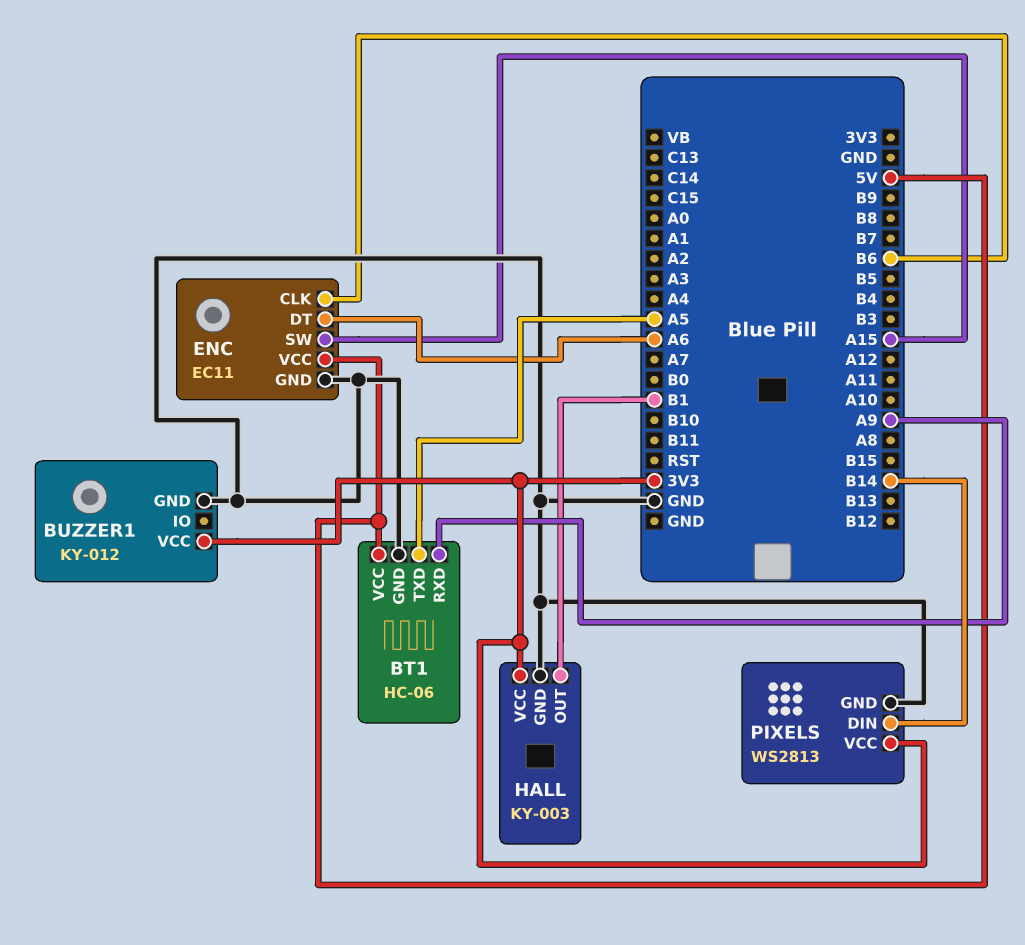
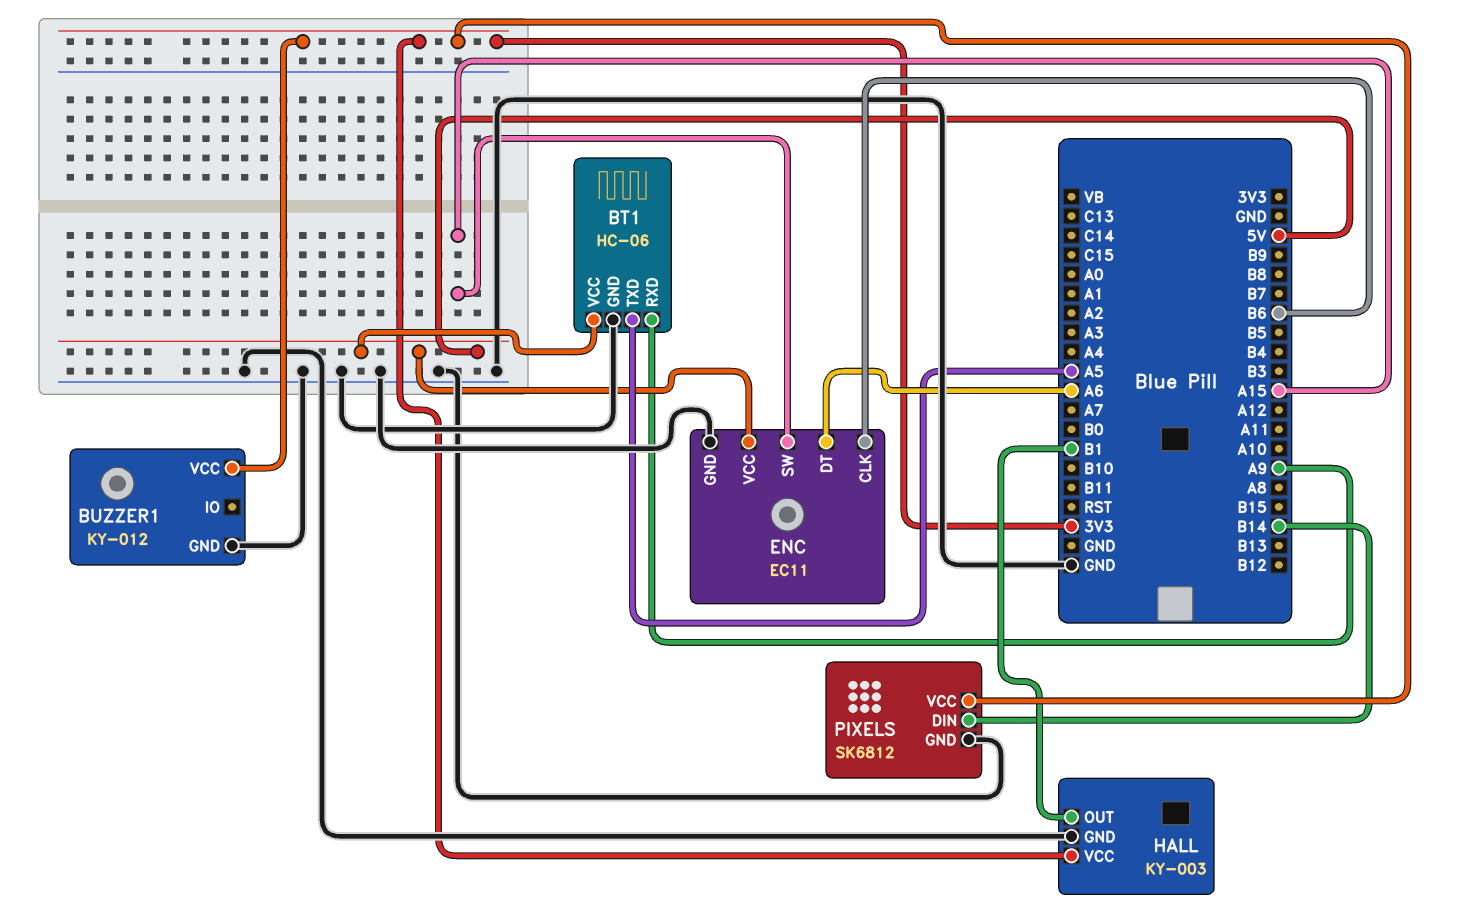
PIXELS: WS2813 -> SK6812

